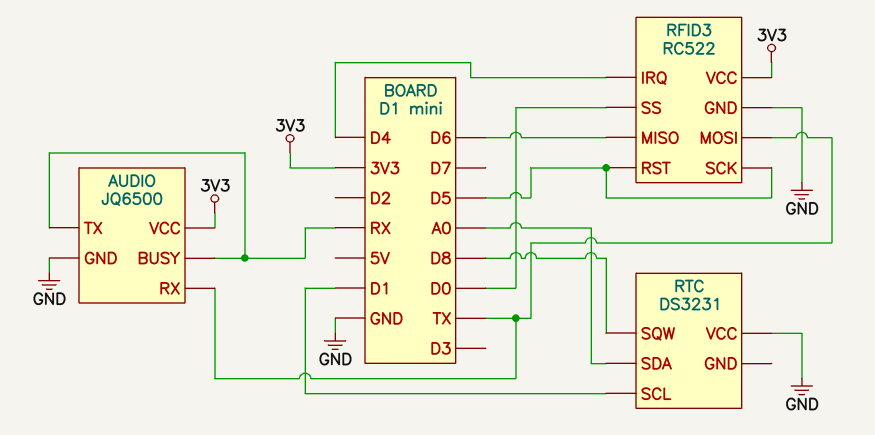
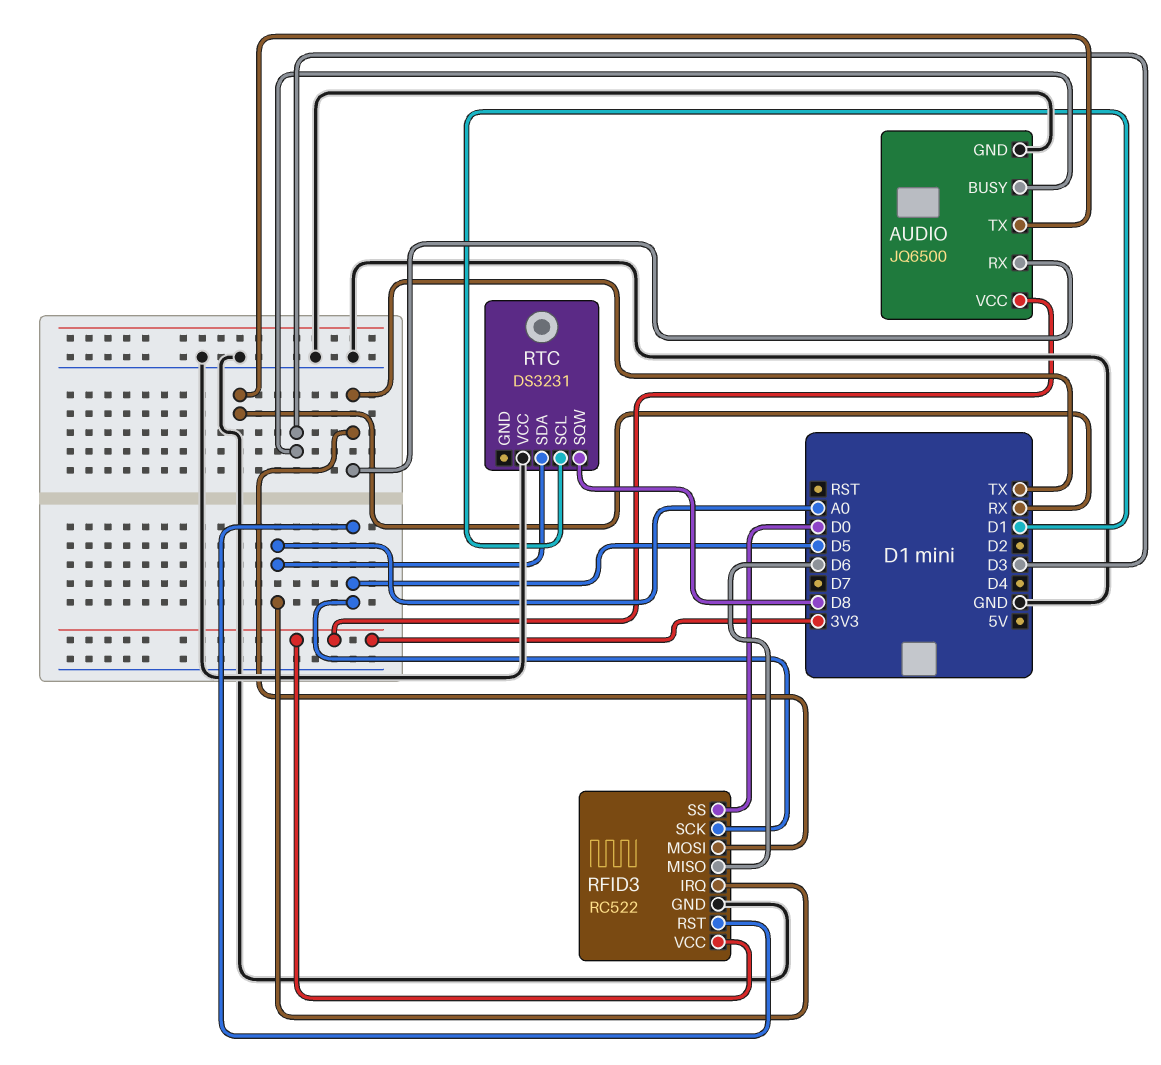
AUDIO pin BUSY: RX -> D3
RFID3 pin IRQ: D4 -> A0

